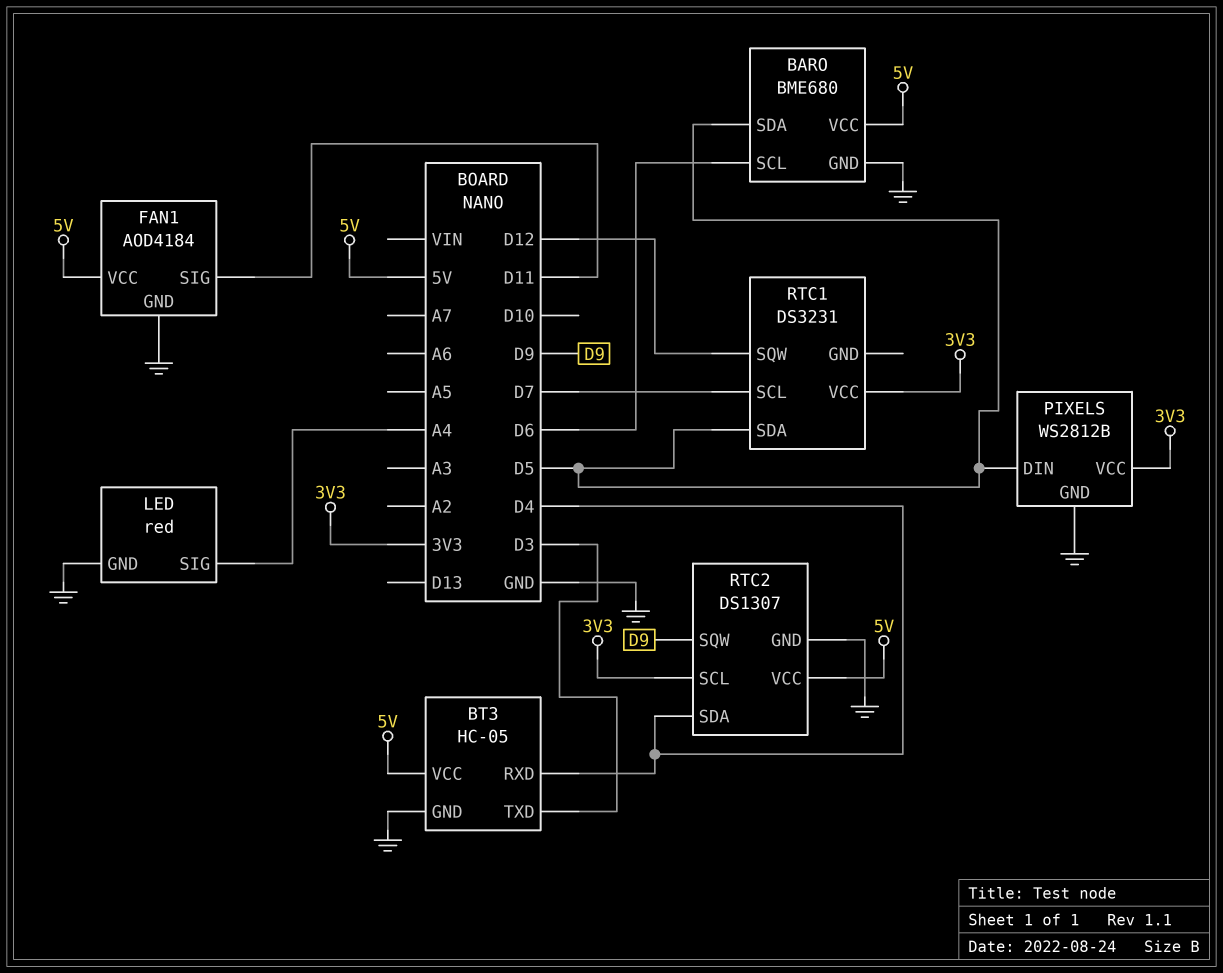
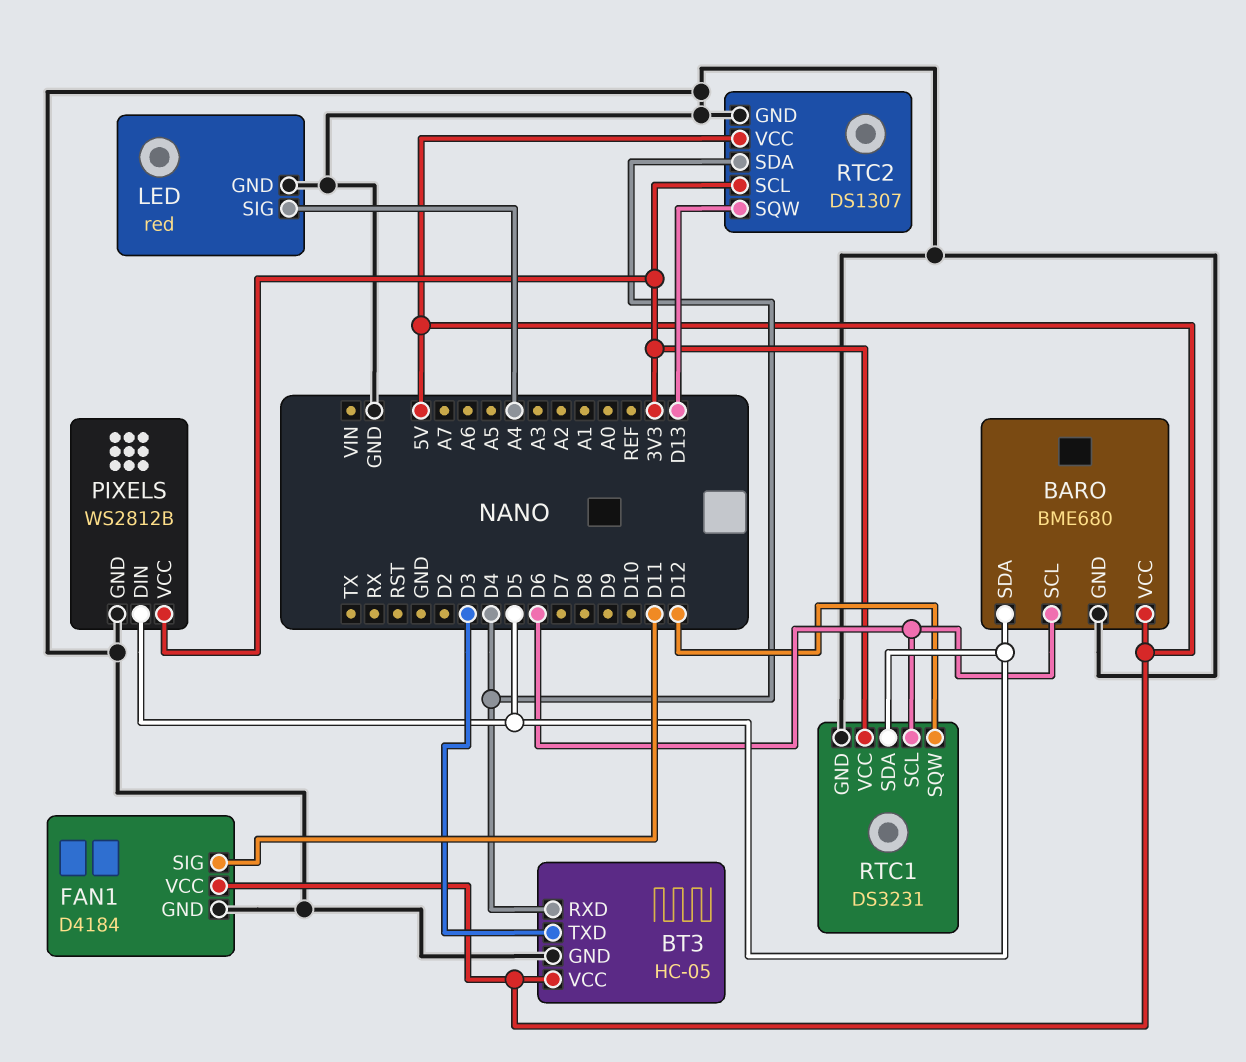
FAN1: AOD4184 -> D4184
RTC1 pin GND: none -> GND
RTC1 pin SCL: D7 -> D6
RTC2 pin SQW: D9 -> D13

